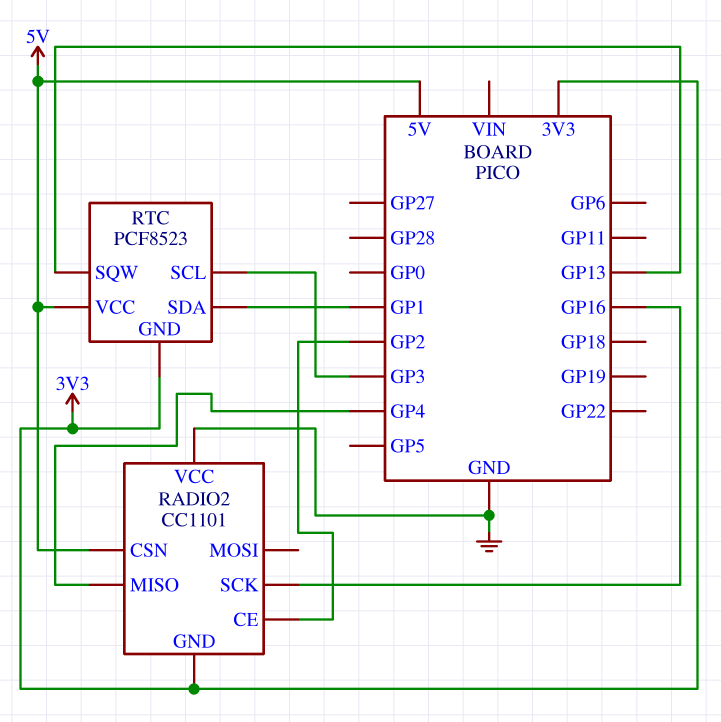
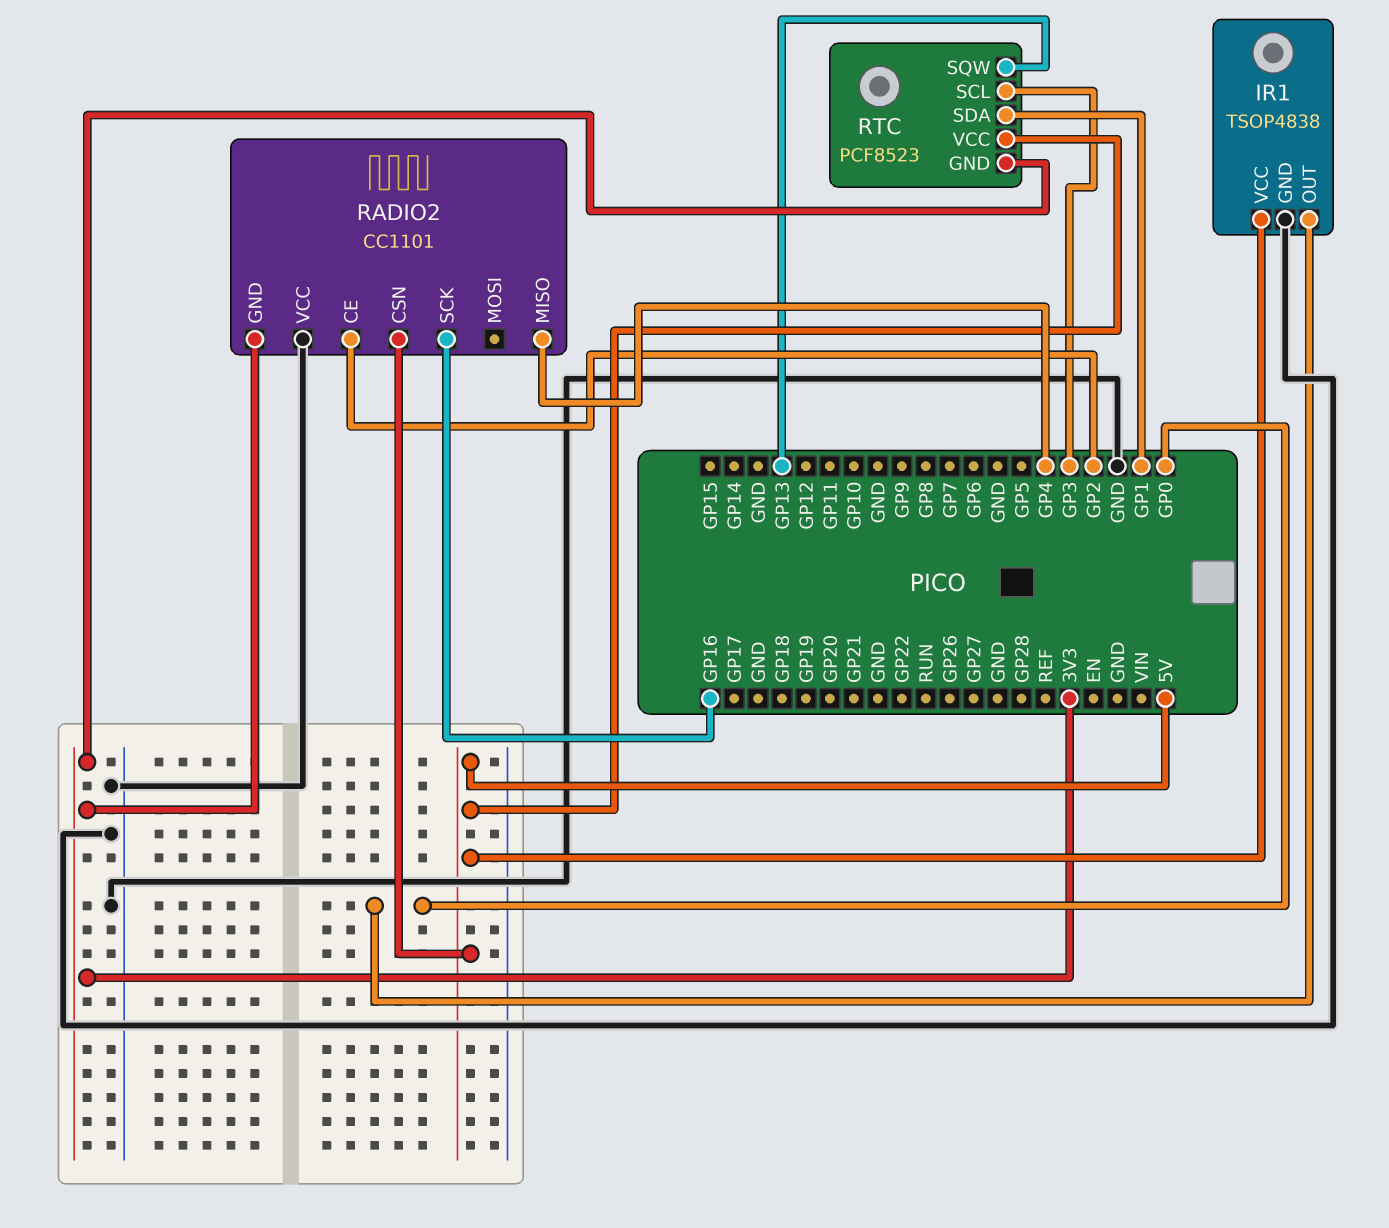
IR1: none -> TSOP4838
IR1 pin GND: none -> GND
IR1 pin OUT: none -> GP0
IR1 pin VCC: none -> 5V

